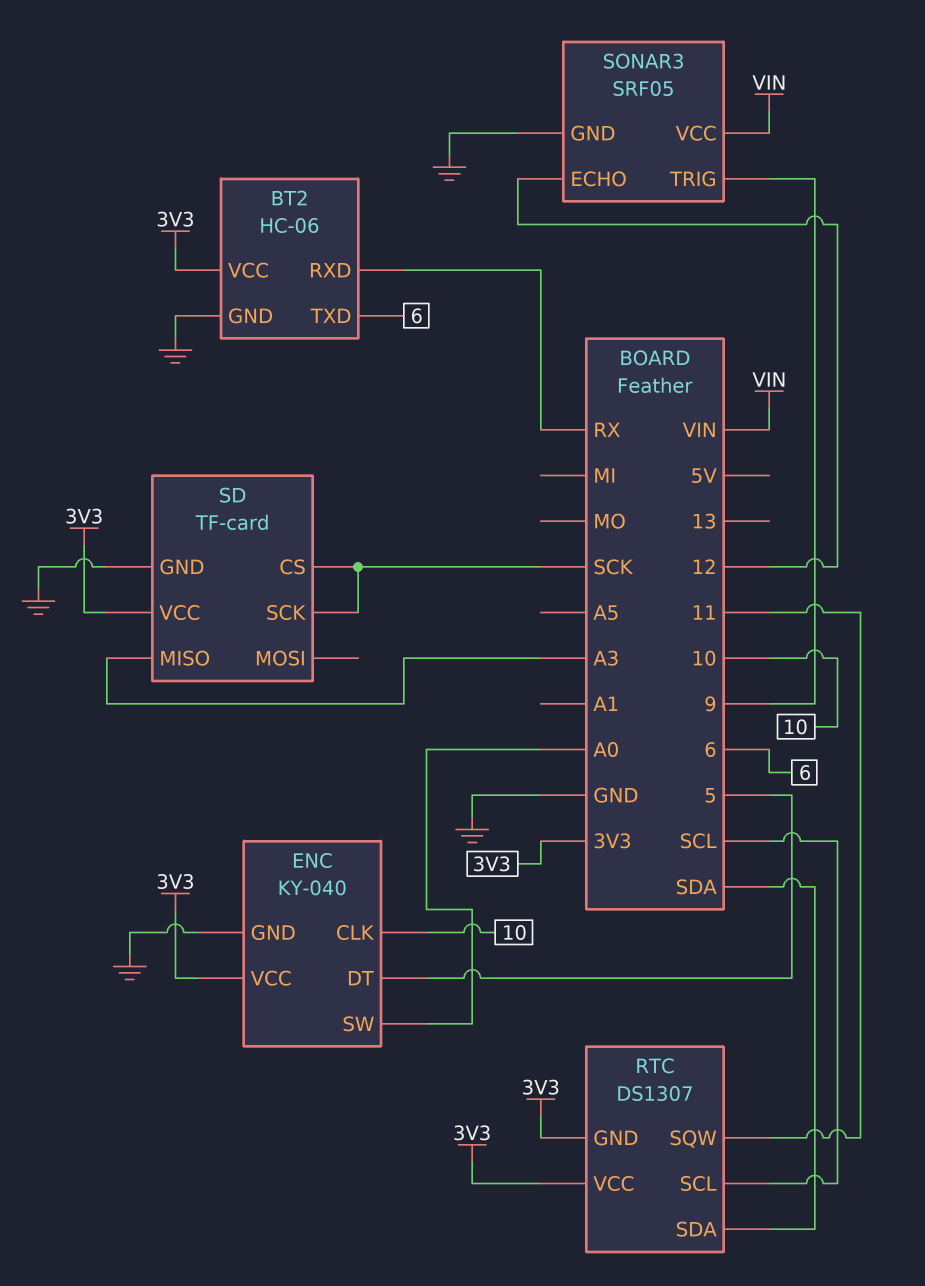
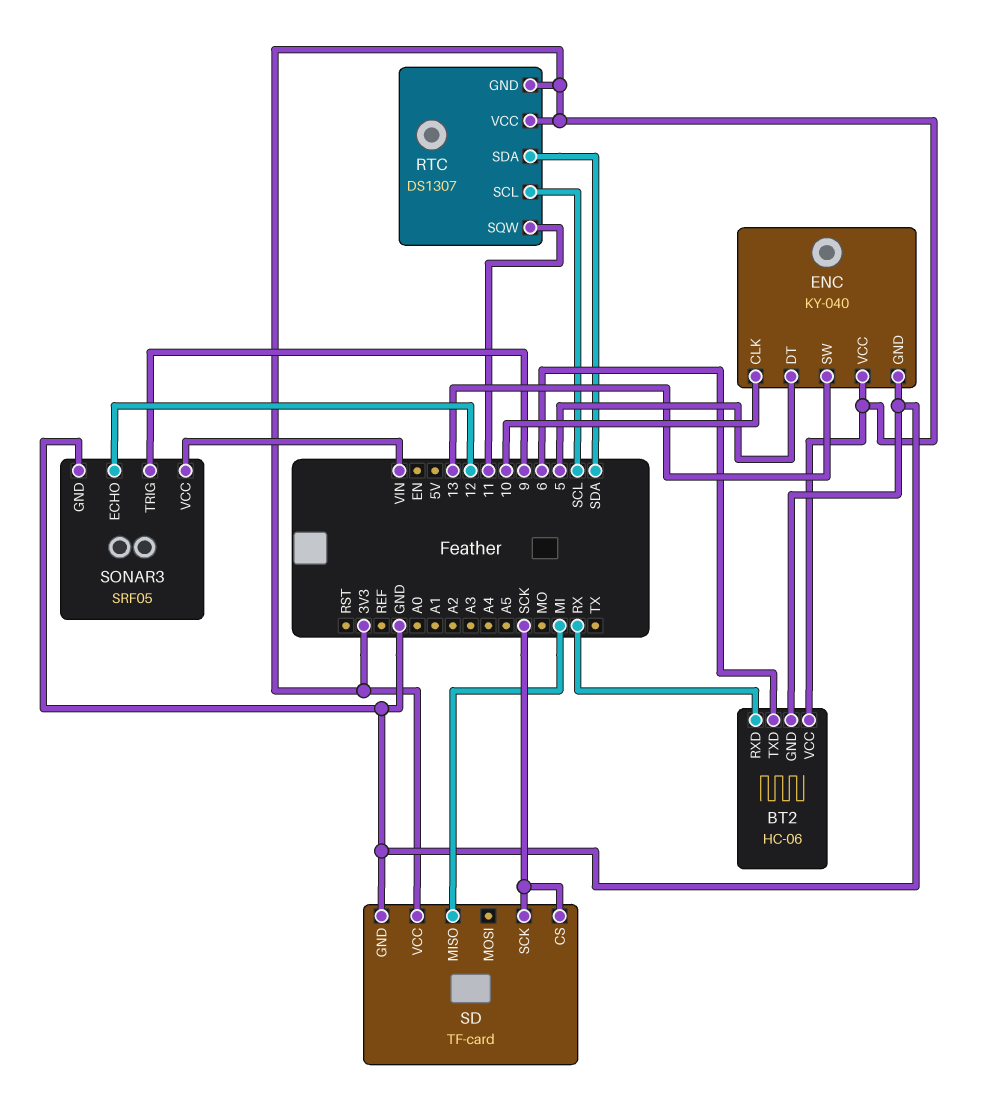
ENC pin SW: A0 -> 13
SD pin MISO: A3 -> MI

